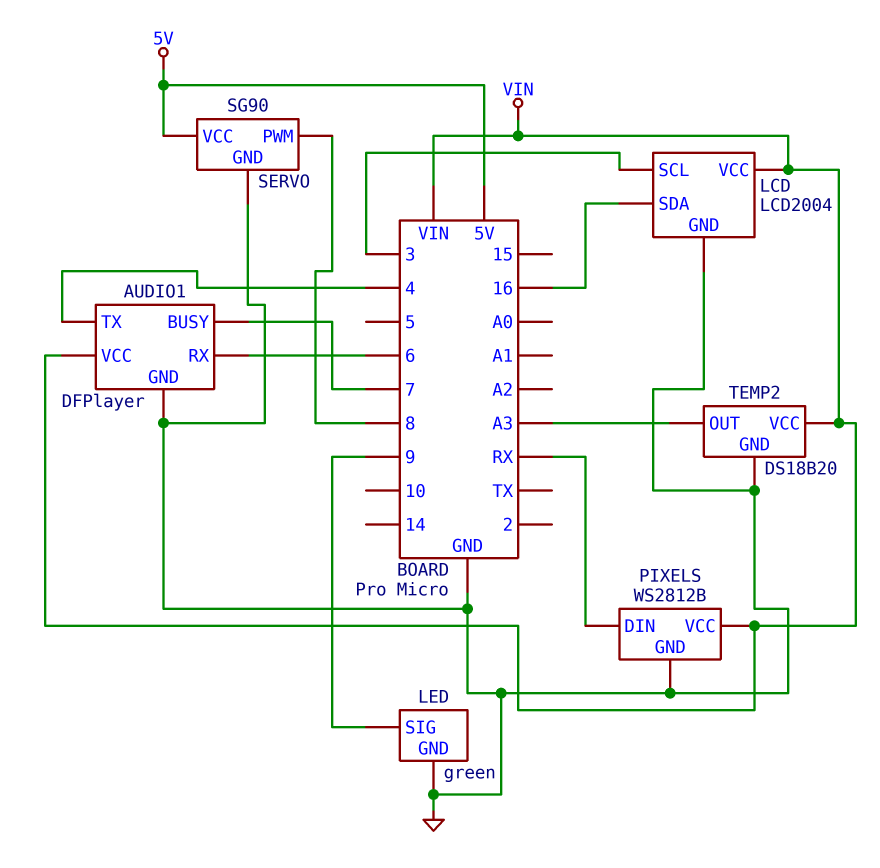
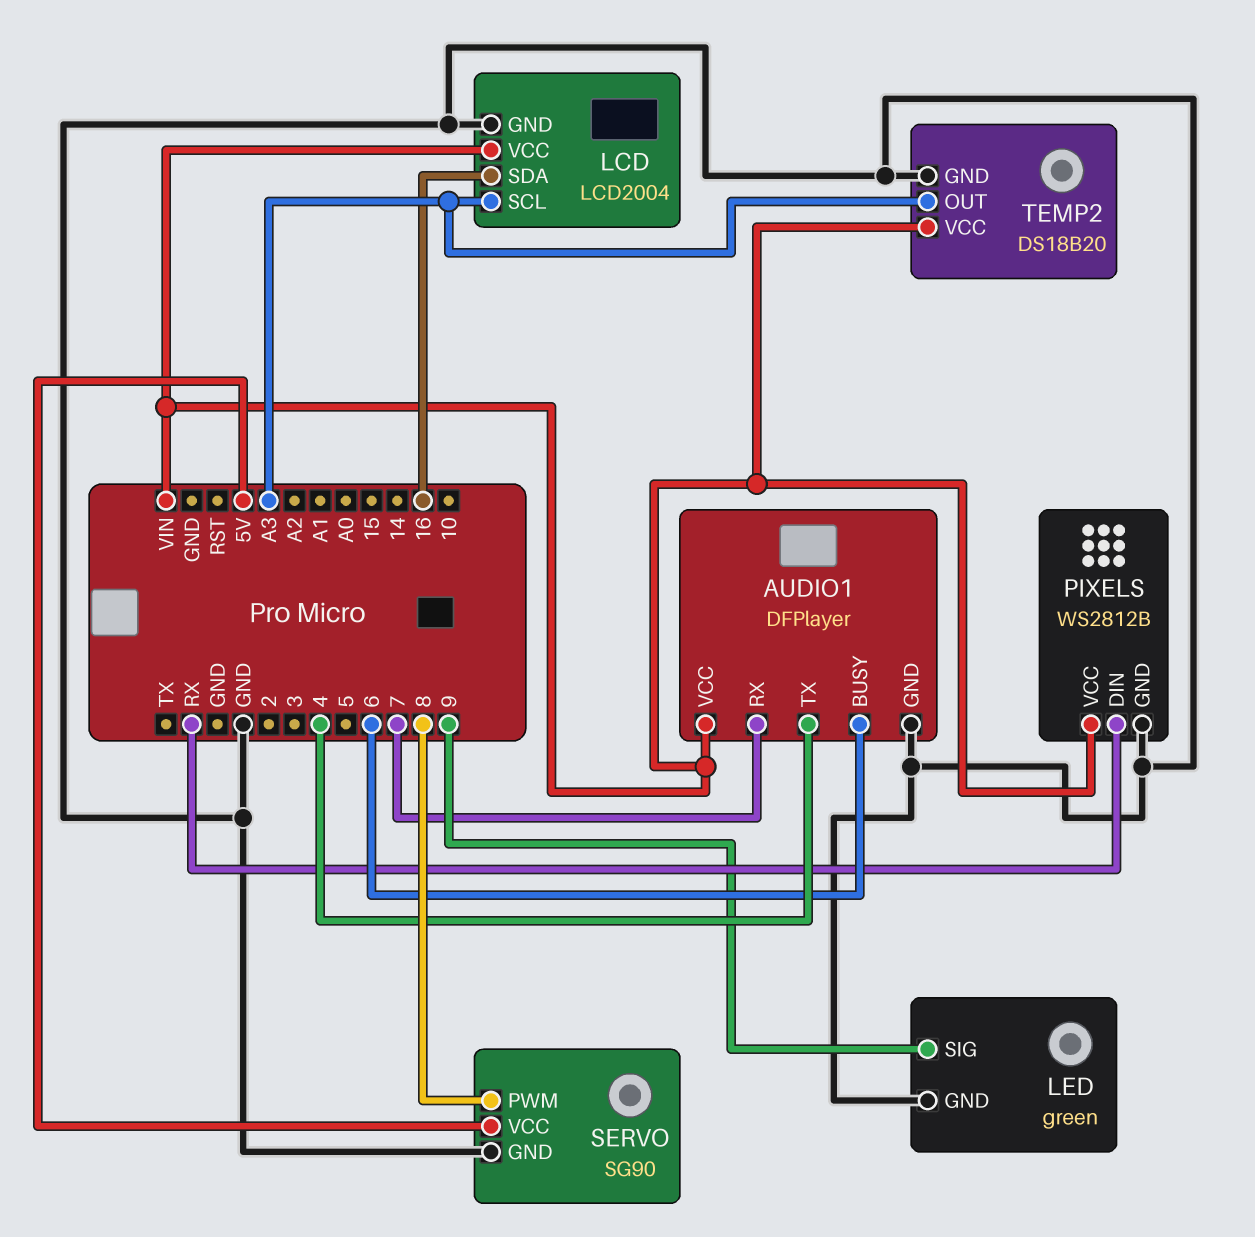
AUDIO1 pin BUSY: 7 -> 6
AUDIO1 pin RX: 6 -> 7
LCD pin SCL: 3 -> A3

